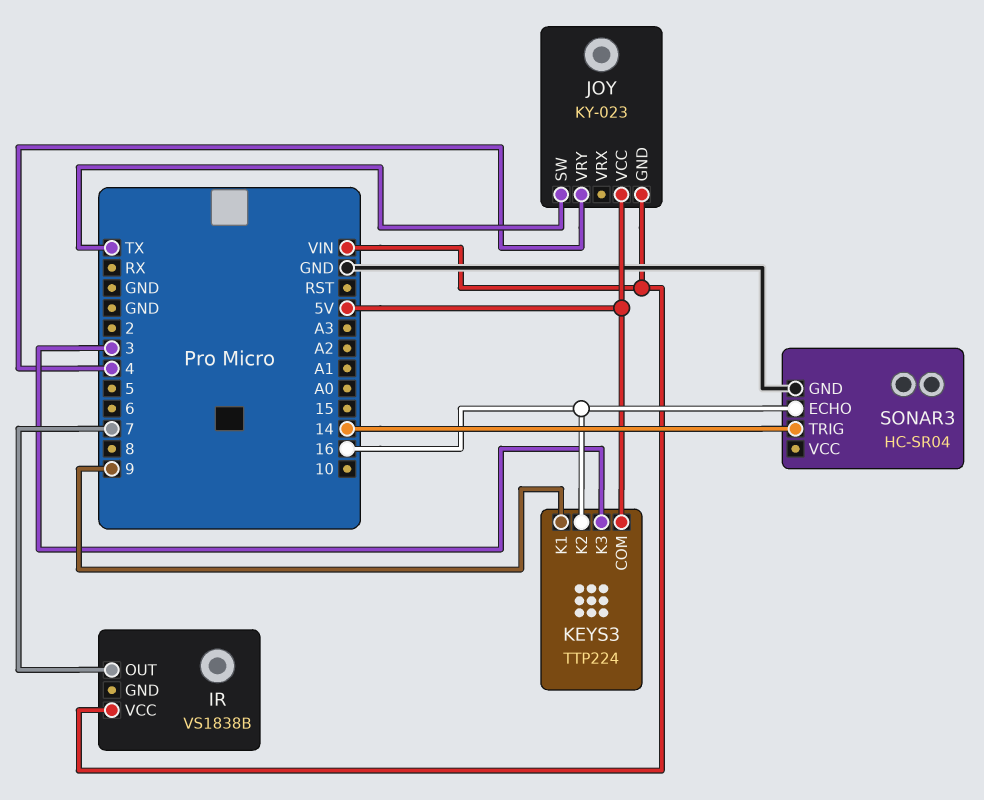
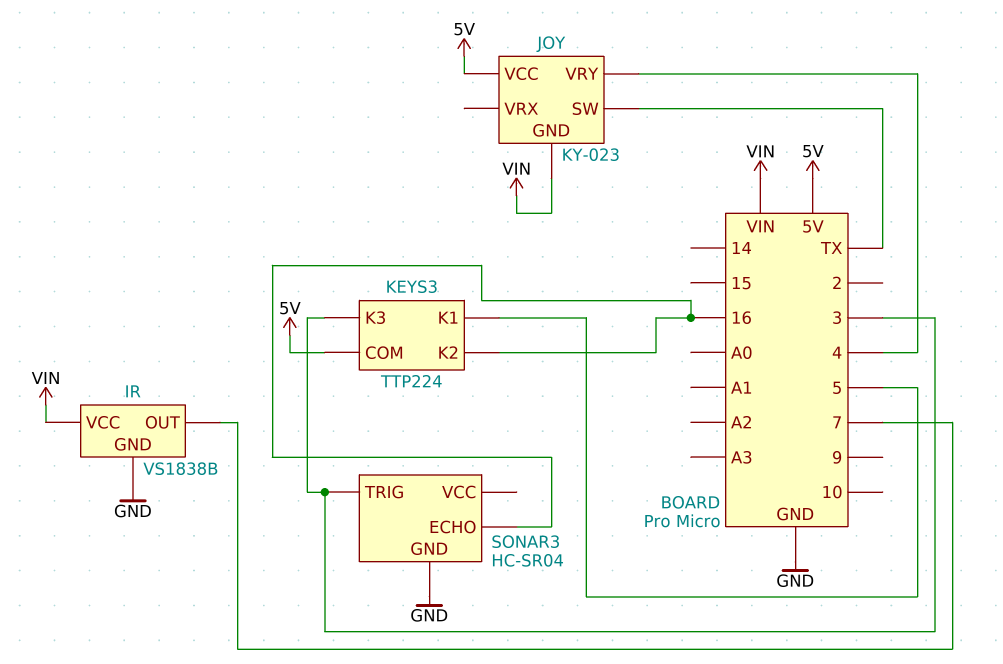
IR pin GND: none -> GND
KEYS3 pin K1: 9 -> 5
SONAR3 pin TRIG: 14 -> 3

